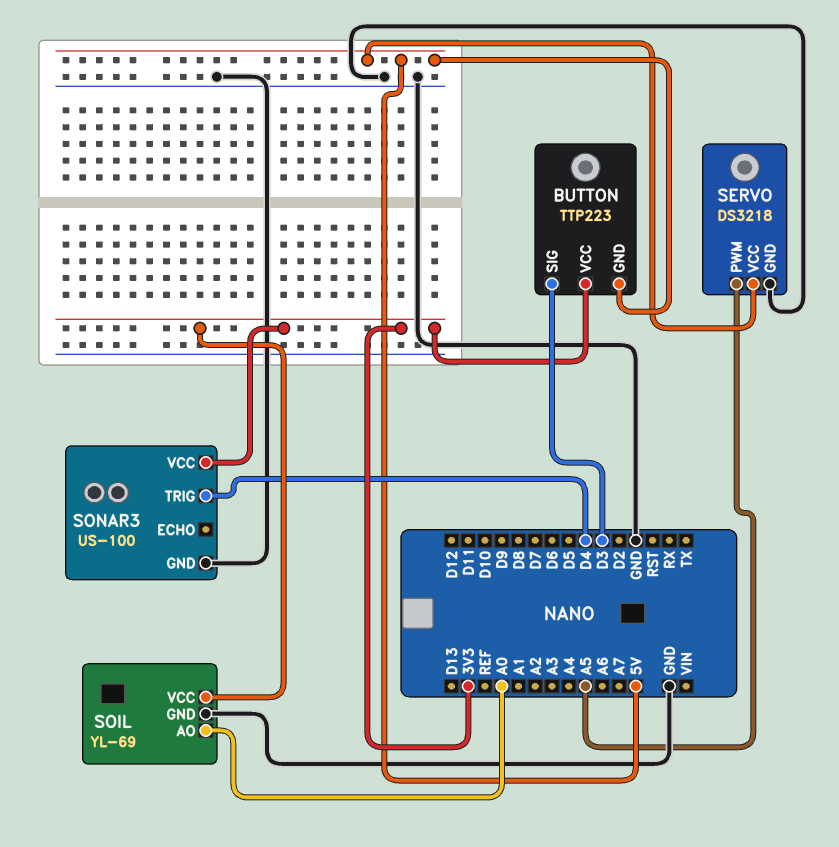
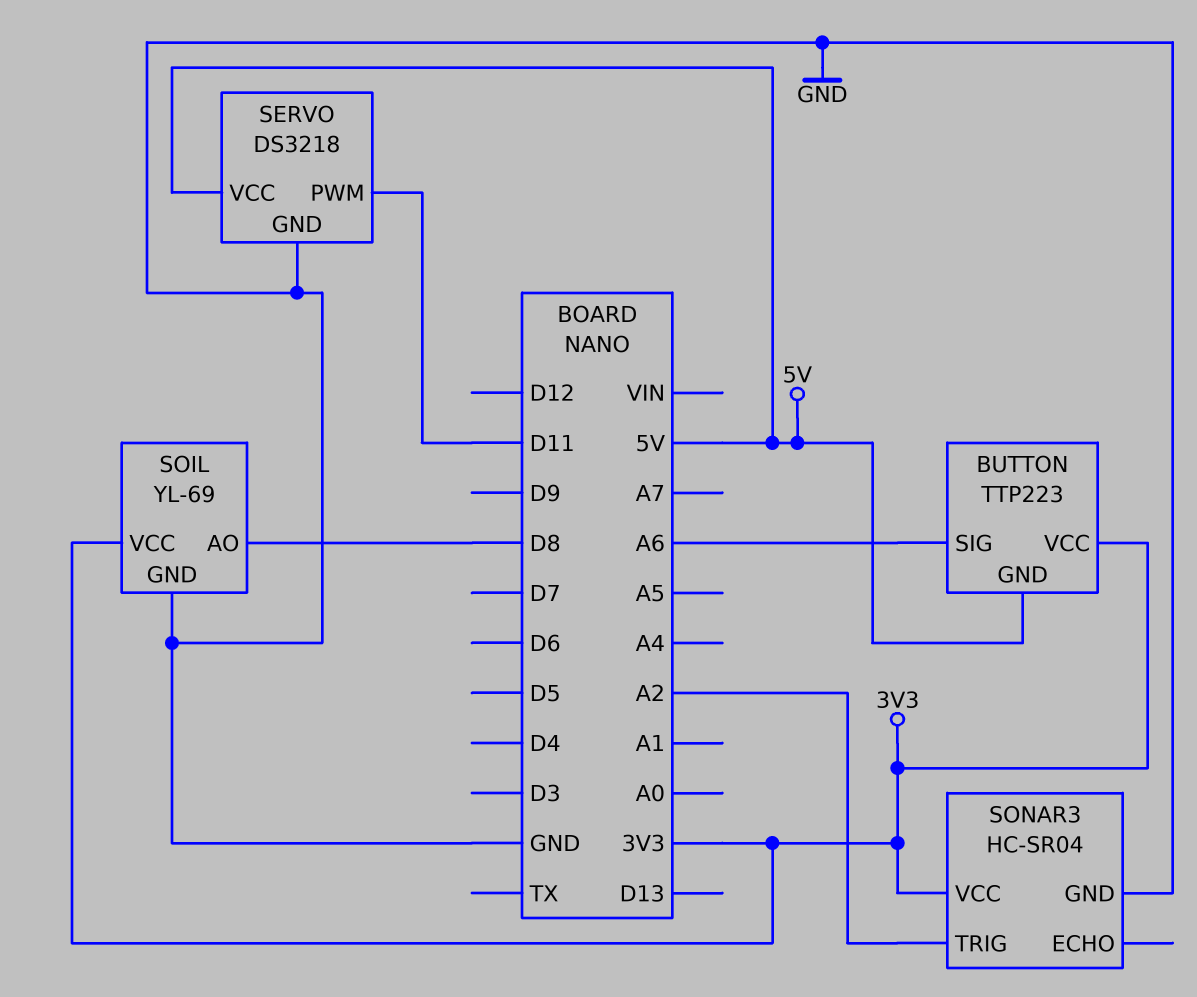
BUTTON pin SIG: D3 -> A6
SERVO pin PWM: A5 -> D11
SOIL pin AO: A0 -> D8
SONAR3: US-100 -> HC-SR04
SONAR3 pin TRIG: D4 -> A2

